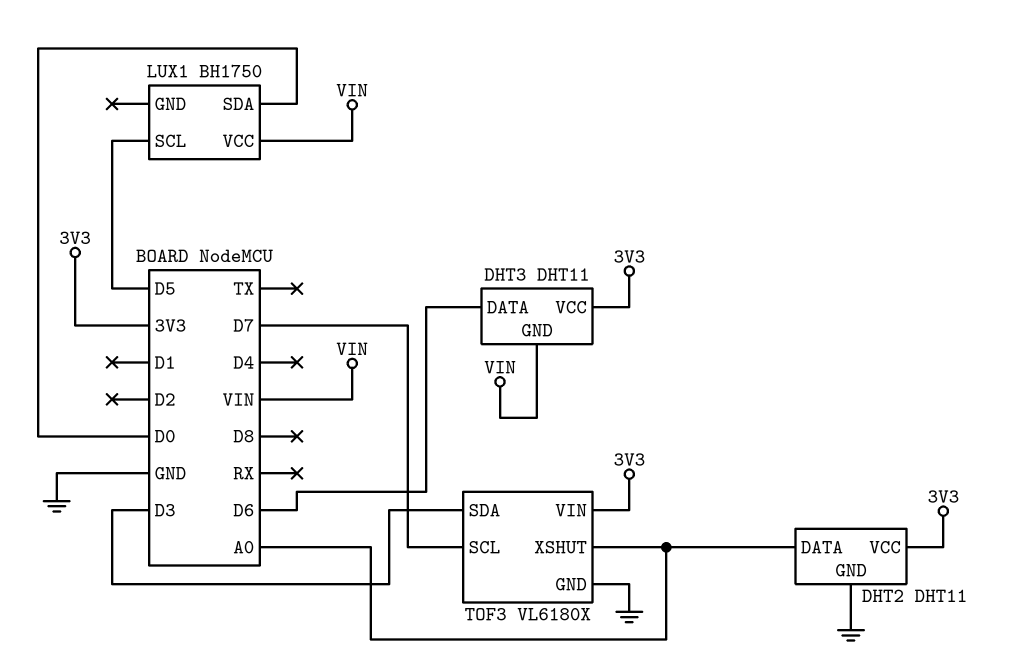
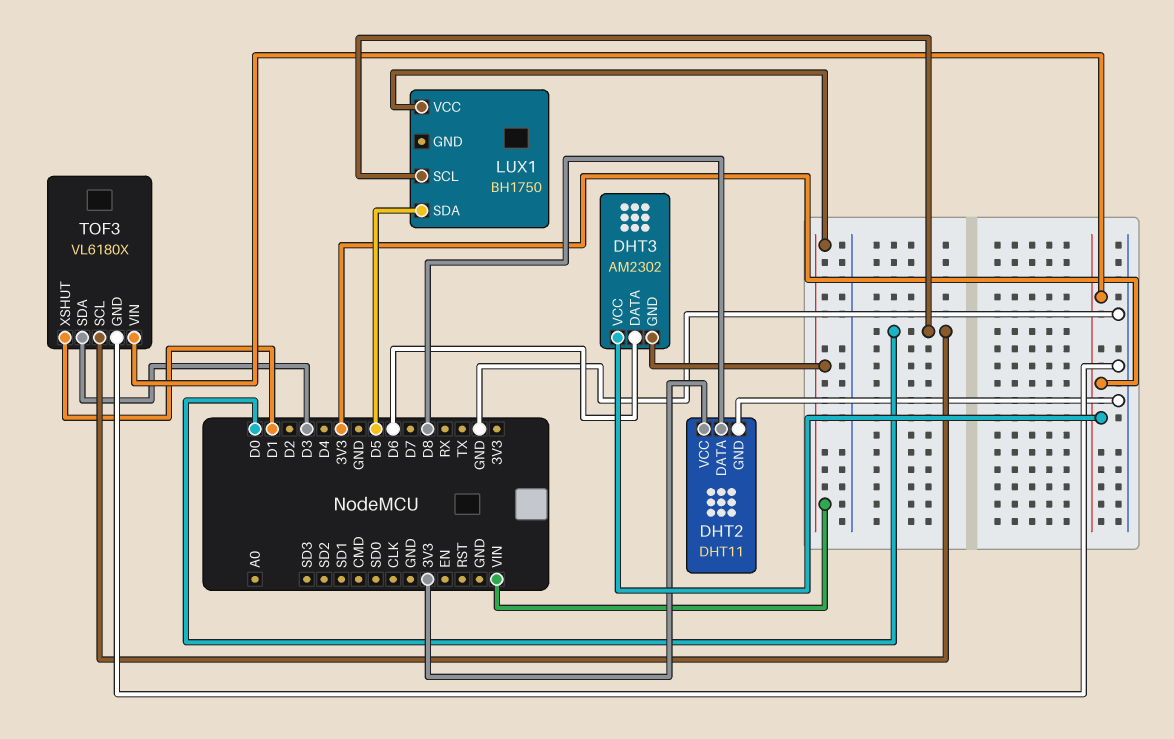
DHT2 pin DATA: A0 -> D8
DHT3: DHT11 -> AM2302
LUX1 pin SCL: D5 -> D0
LUX1 pin SDA: D0 -> D5
TOF3 pin SCL: D7 -> D0
TOF3 pin XSHUT: A0 -> D1

